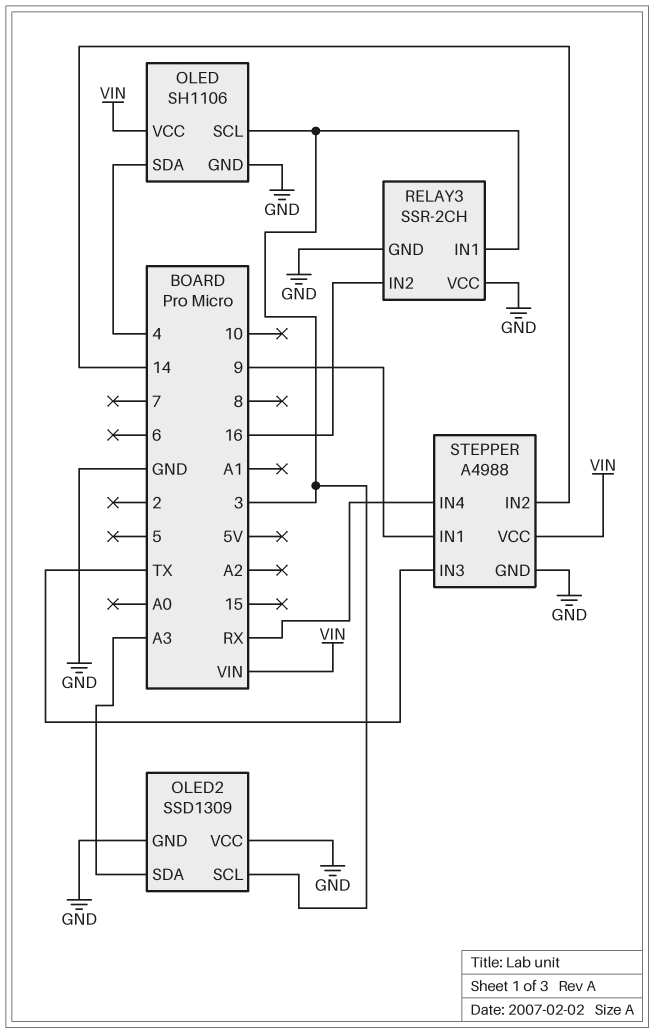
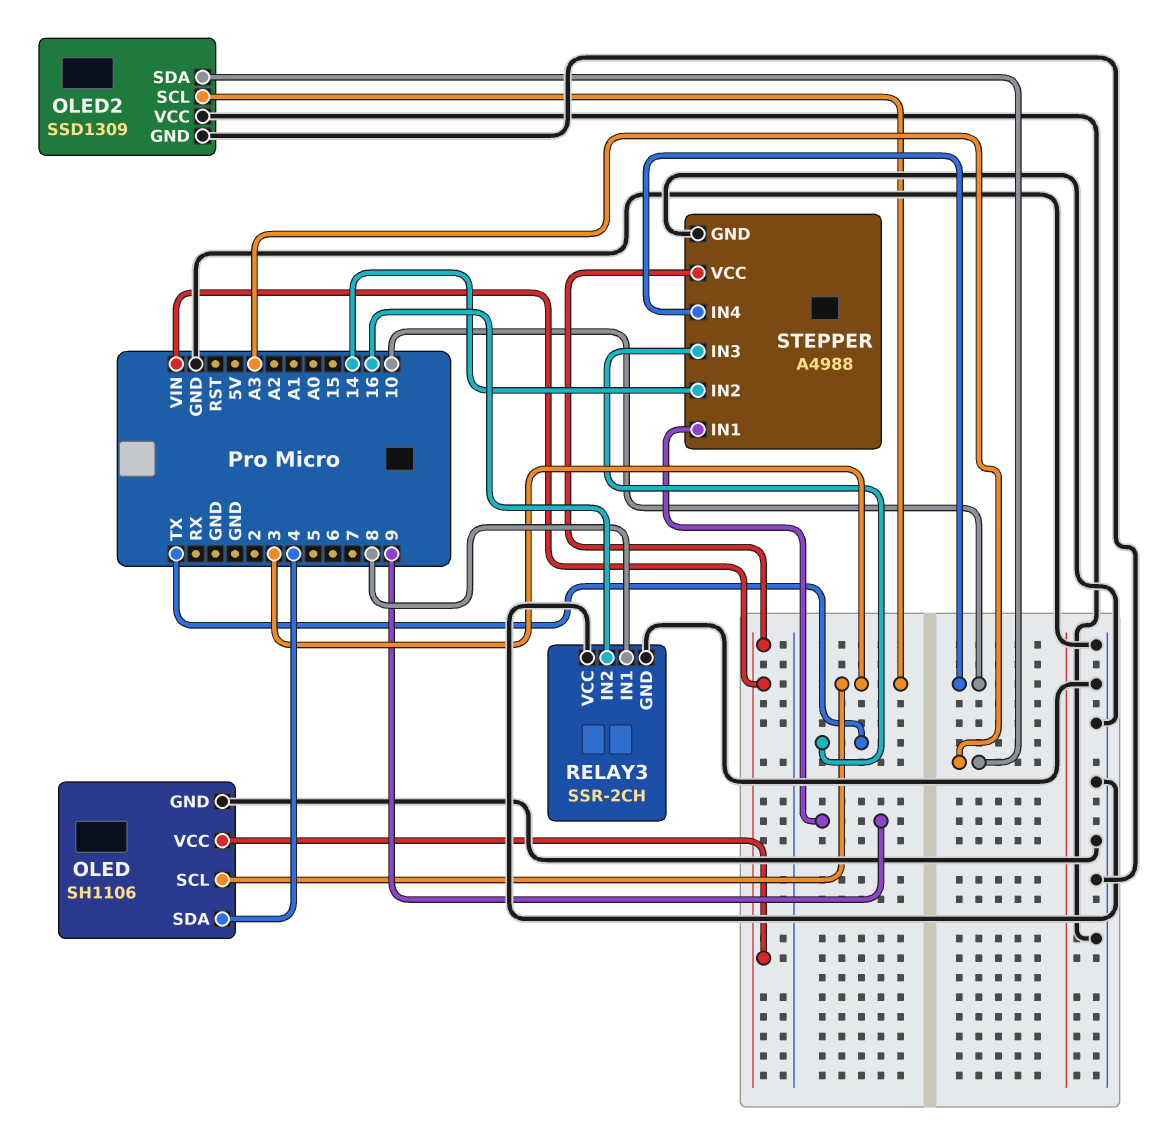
RELAY3 pin IN1: 3 -> 8
STEPPER pin IN4: RX -> 10

